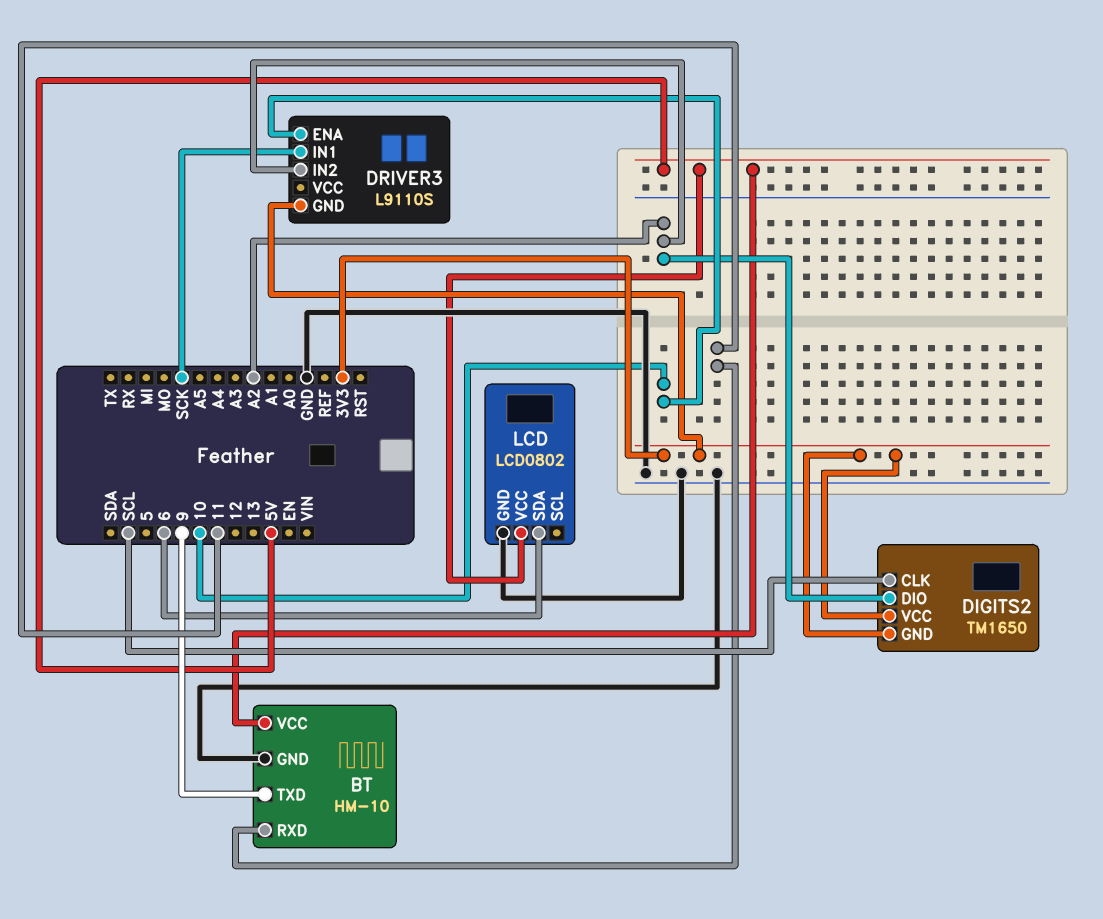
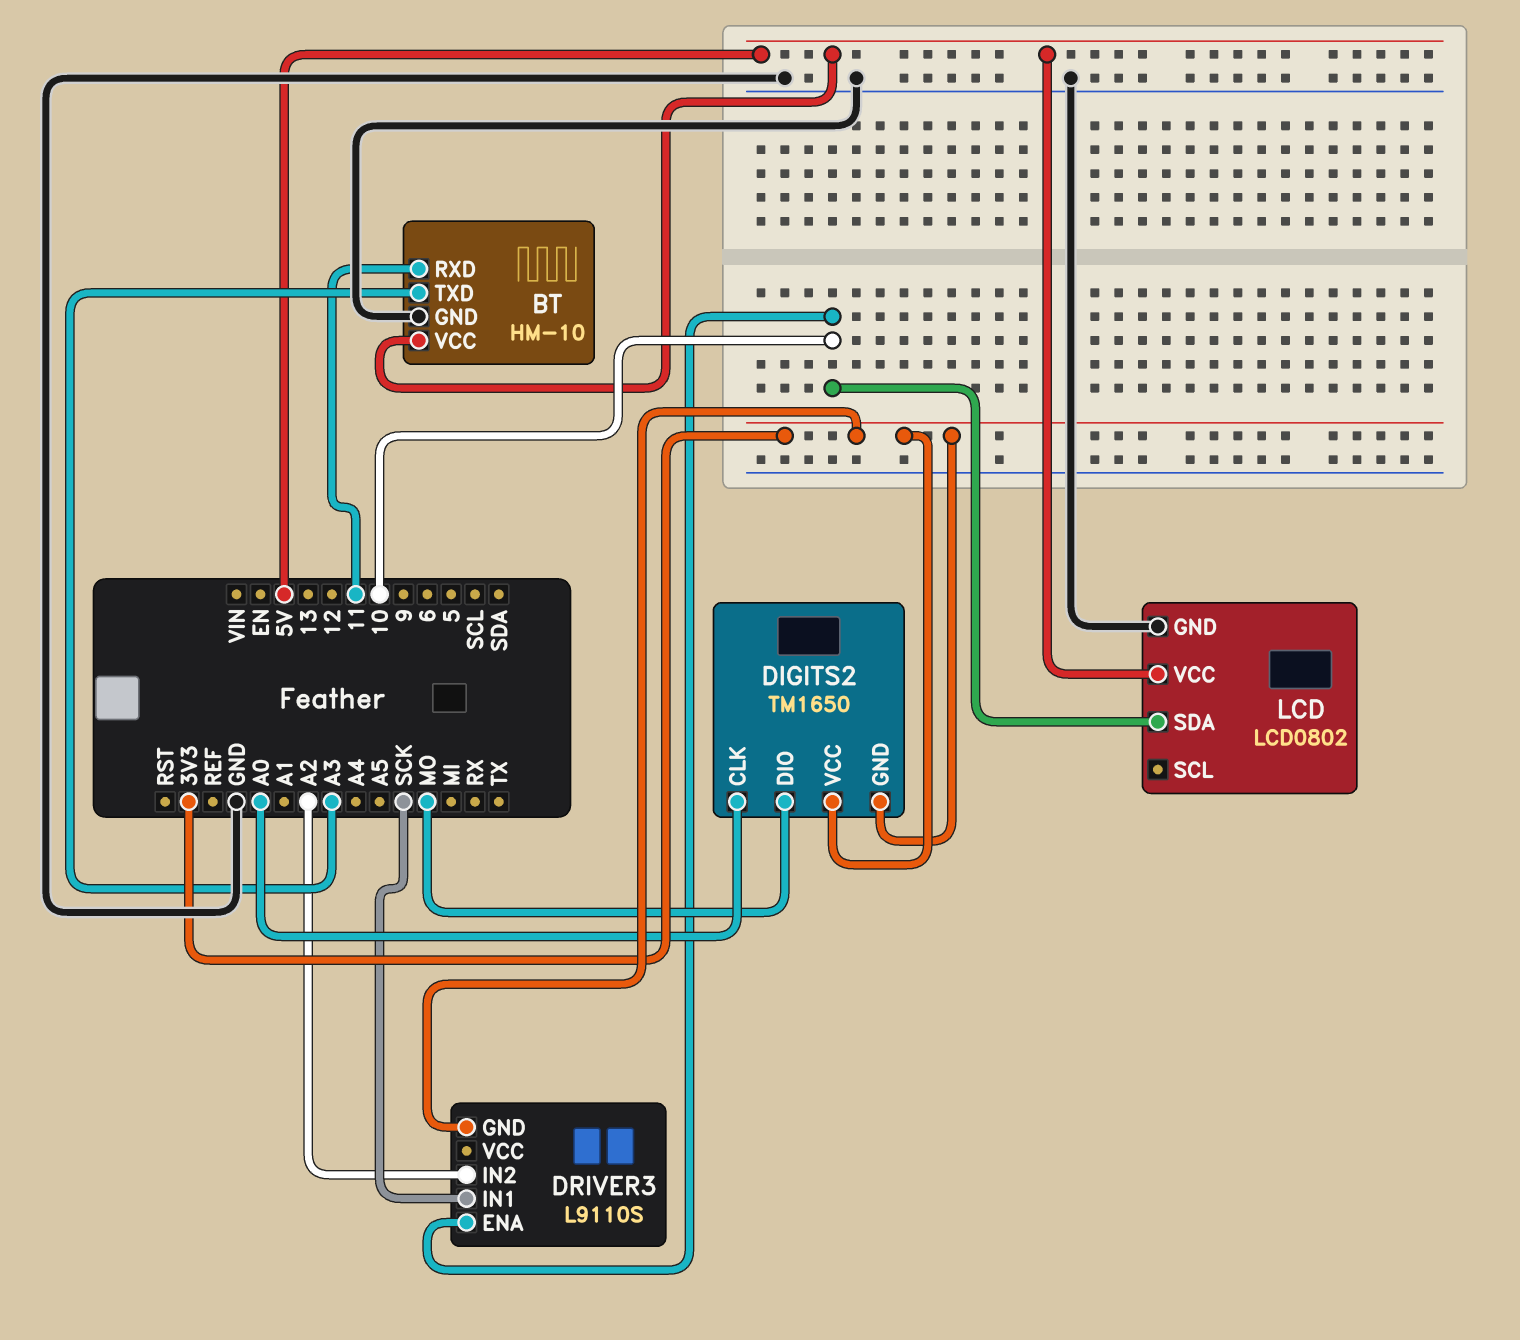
BT pin TXD: 9 -> A3
DIGITS2 pin CLK: SCL -> A0
DIGITS2 pin DIO: A2 -> MO
LCD pin SDA: 6 -> 10

